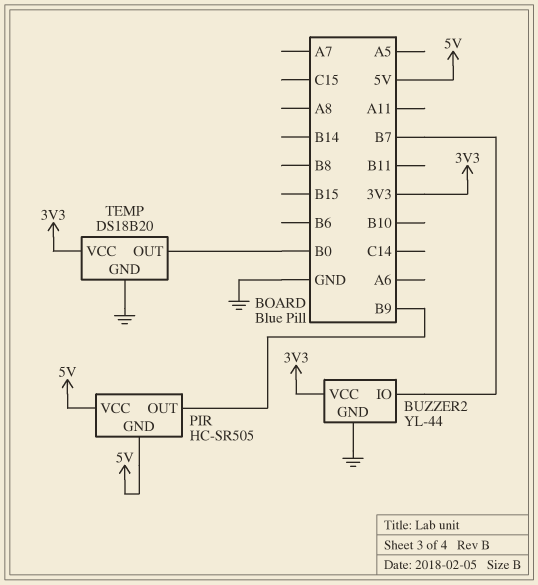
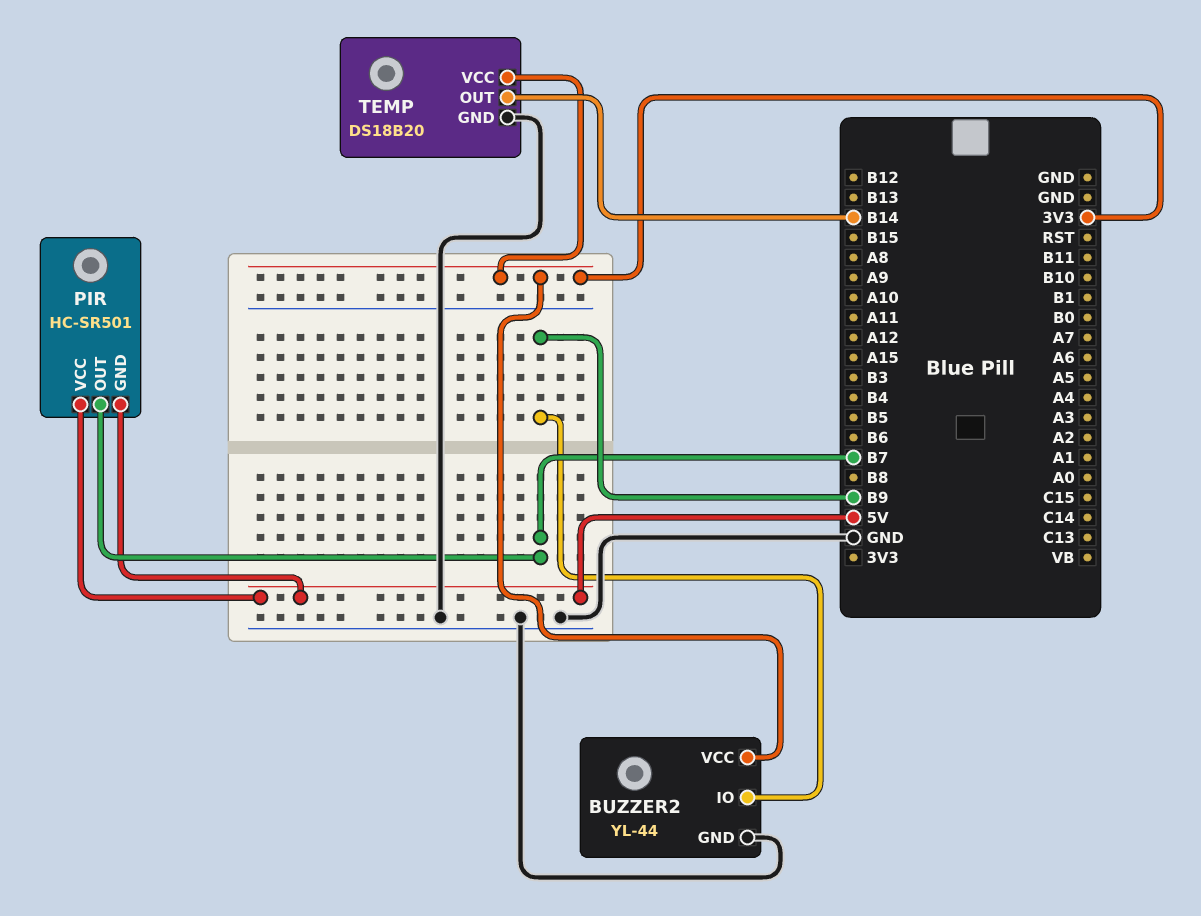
BUZZER2 pin IO: B7 -> B9
PIR: HC-SR505 -> HC-SR501
PIR pin OUT: B9 -> B7
TEMP pin OUT: B0 -> B14

